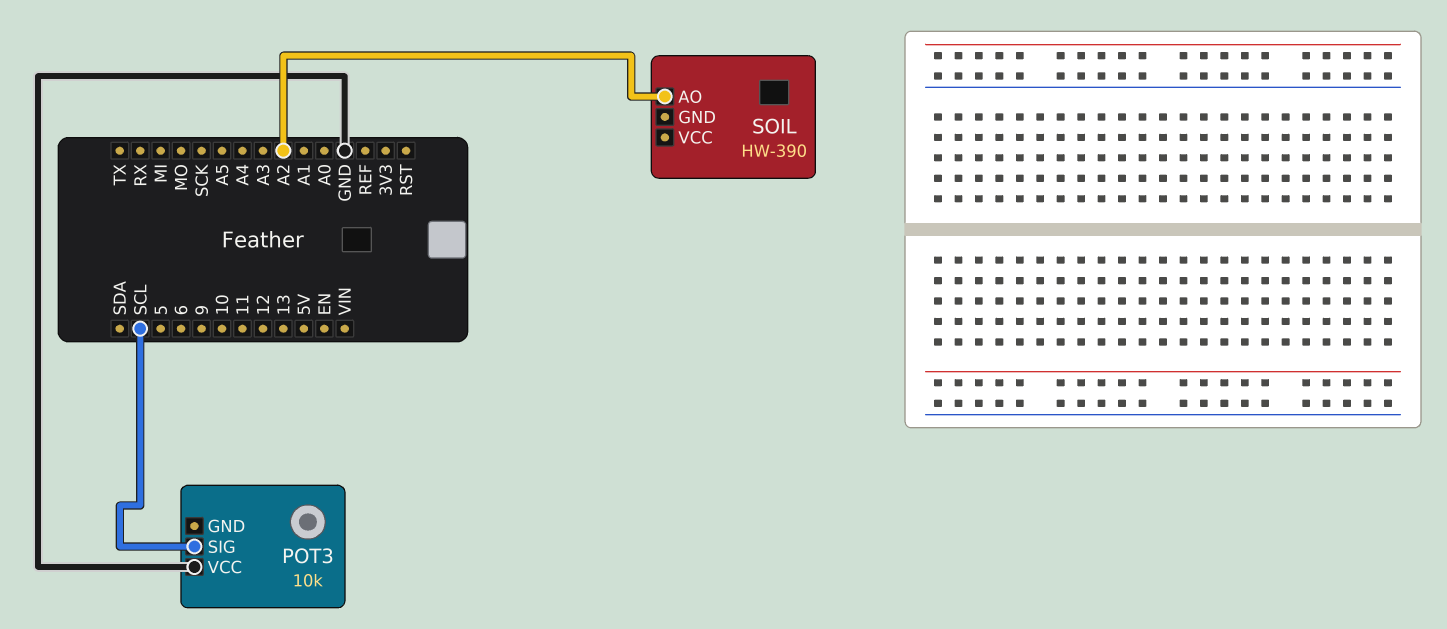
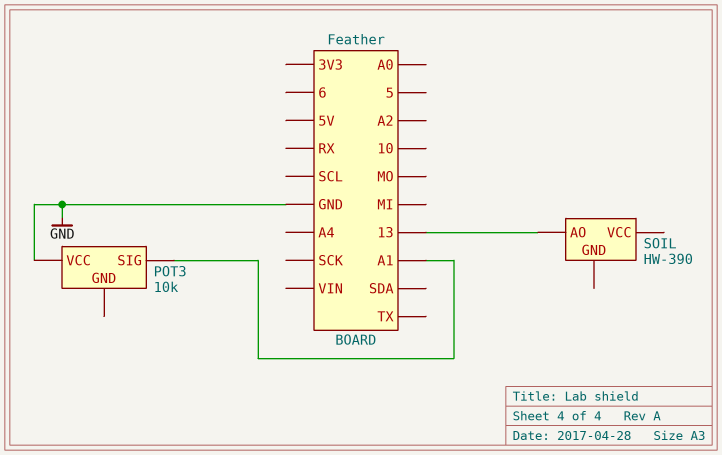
POT3 pin SIG: SCL -> A1
SOIL pin AO: A2 -> 13

